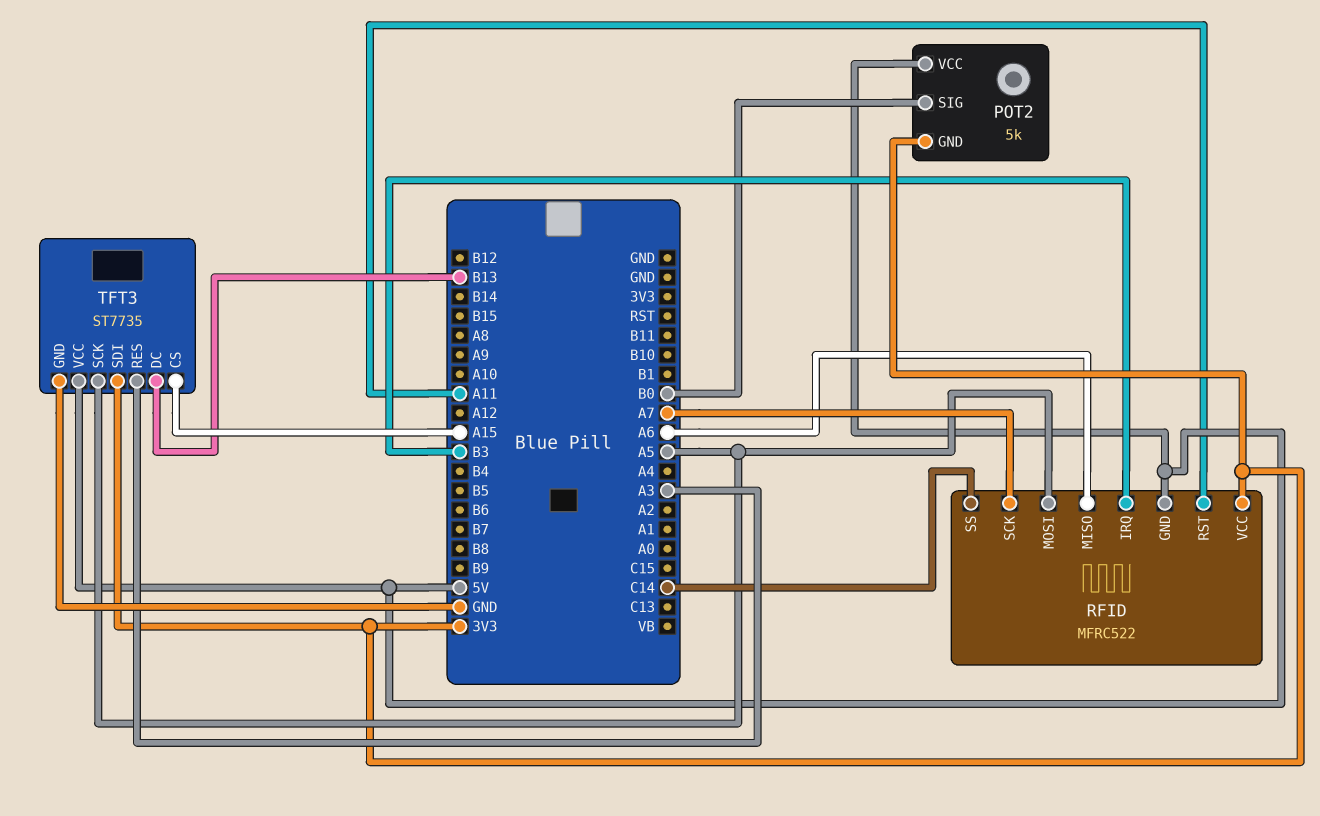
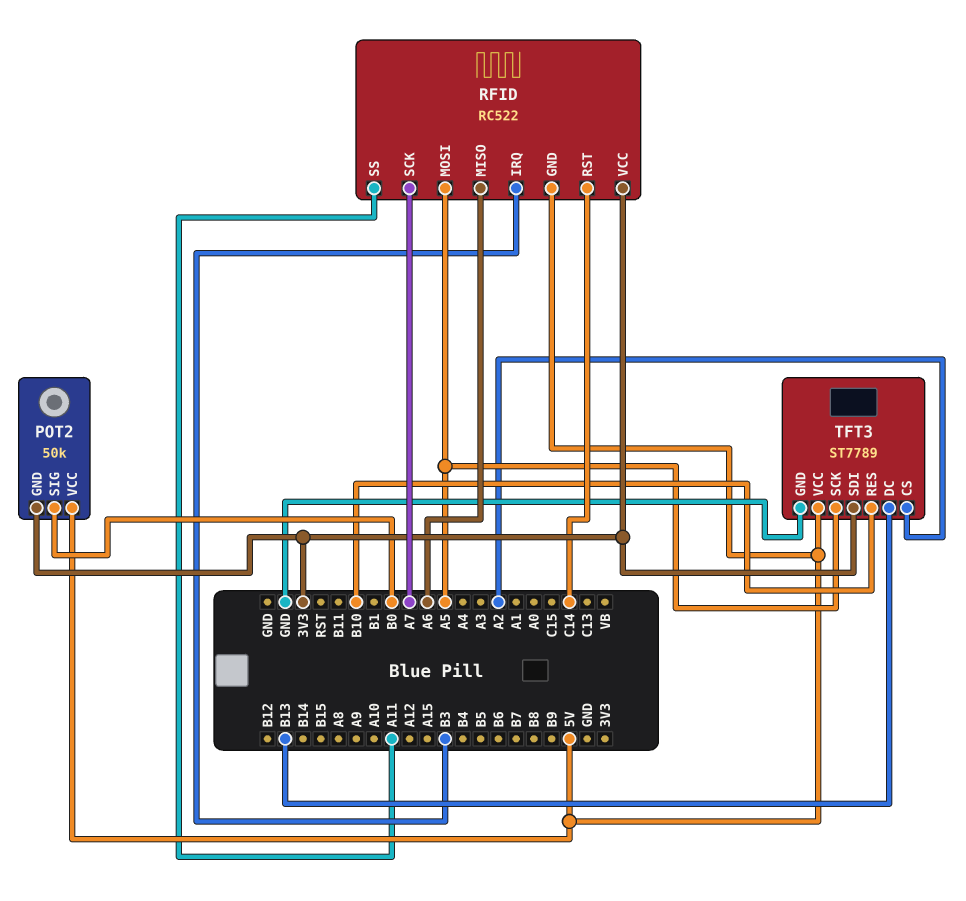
POT2: 5k -> 50k
RFID: MFRC522 -> RC522
RFID pin RST: A11 -> C14
RFID pin SS: C14 -> A11
TFT3: ST7735 -> ST7789
TFT3 pin CS: A15 -> A2
TFT3 pin RES: A3 -> B10

